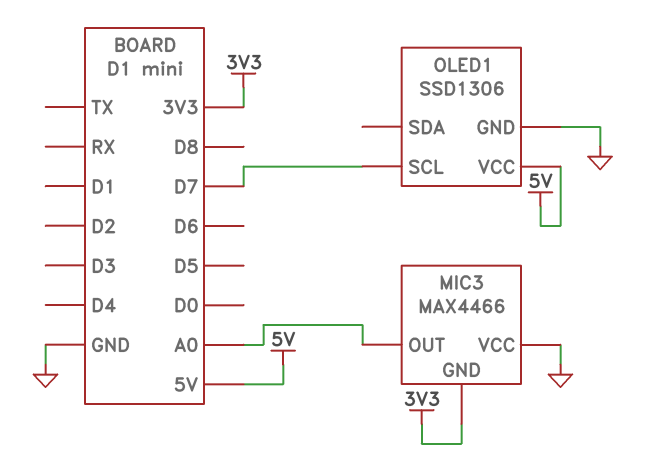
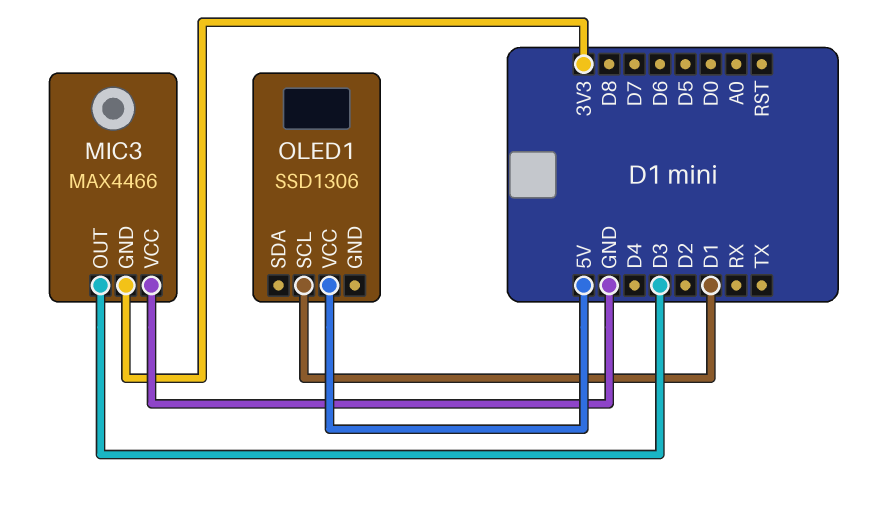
MIC3 pin OUT: A0 -> D3
OLED1 pin GND: GND -> none
OLED1 pin SCL: D7 -> D1

